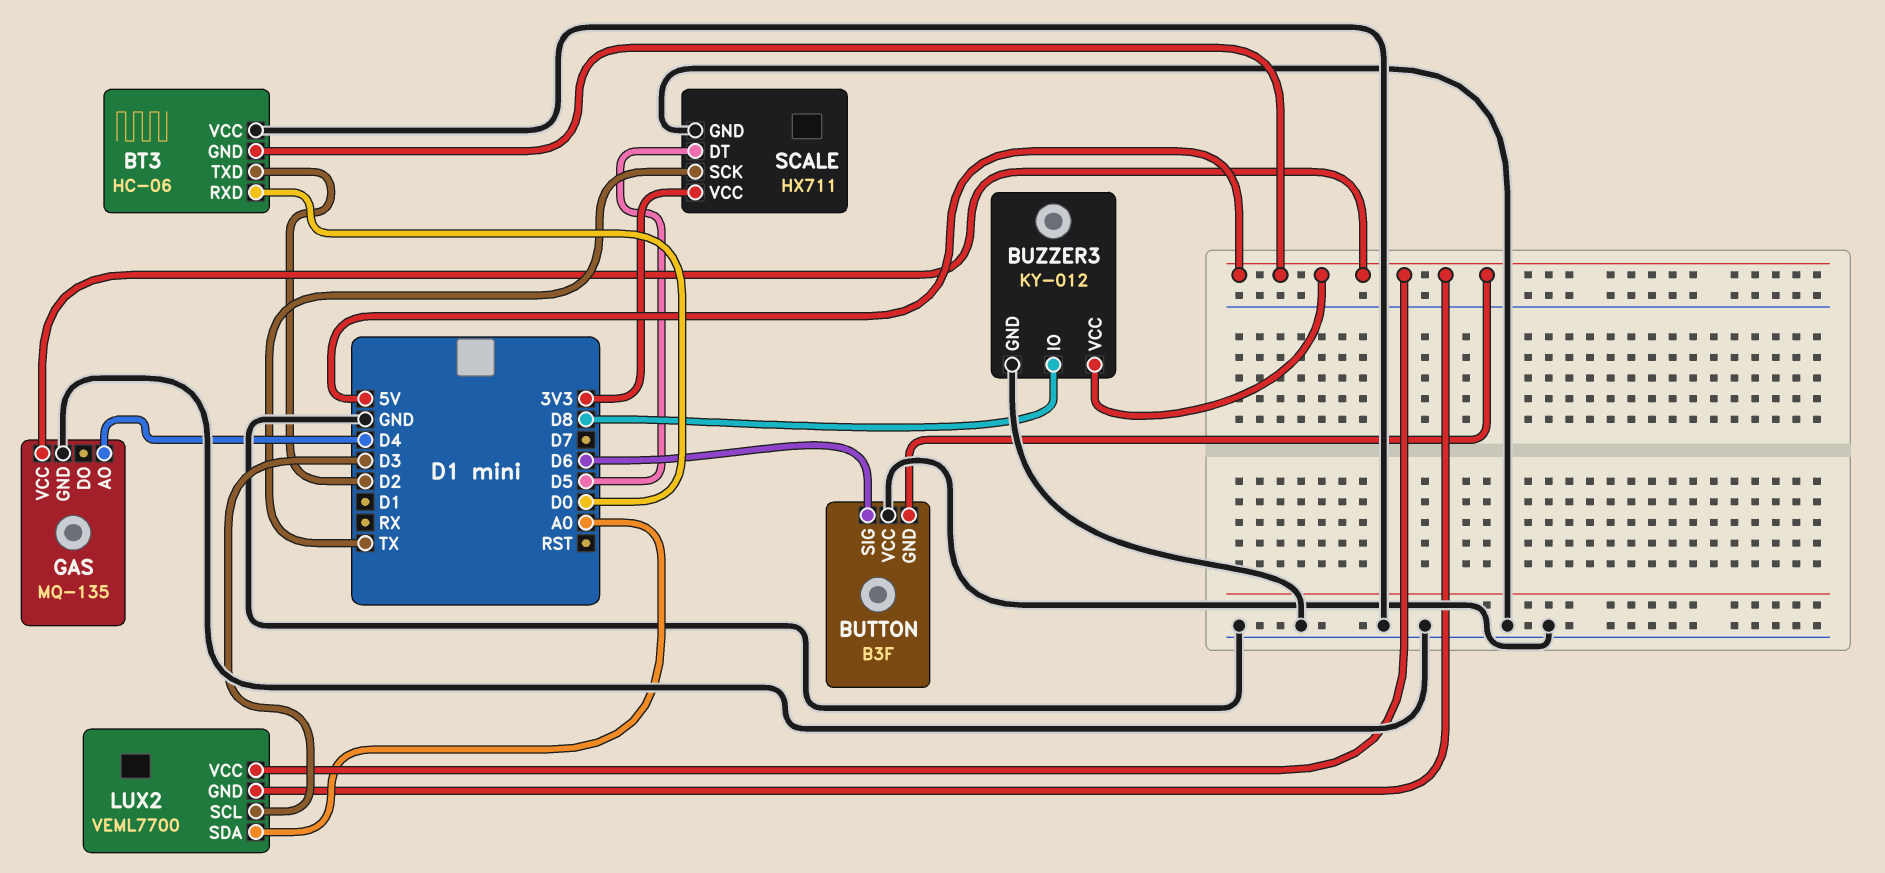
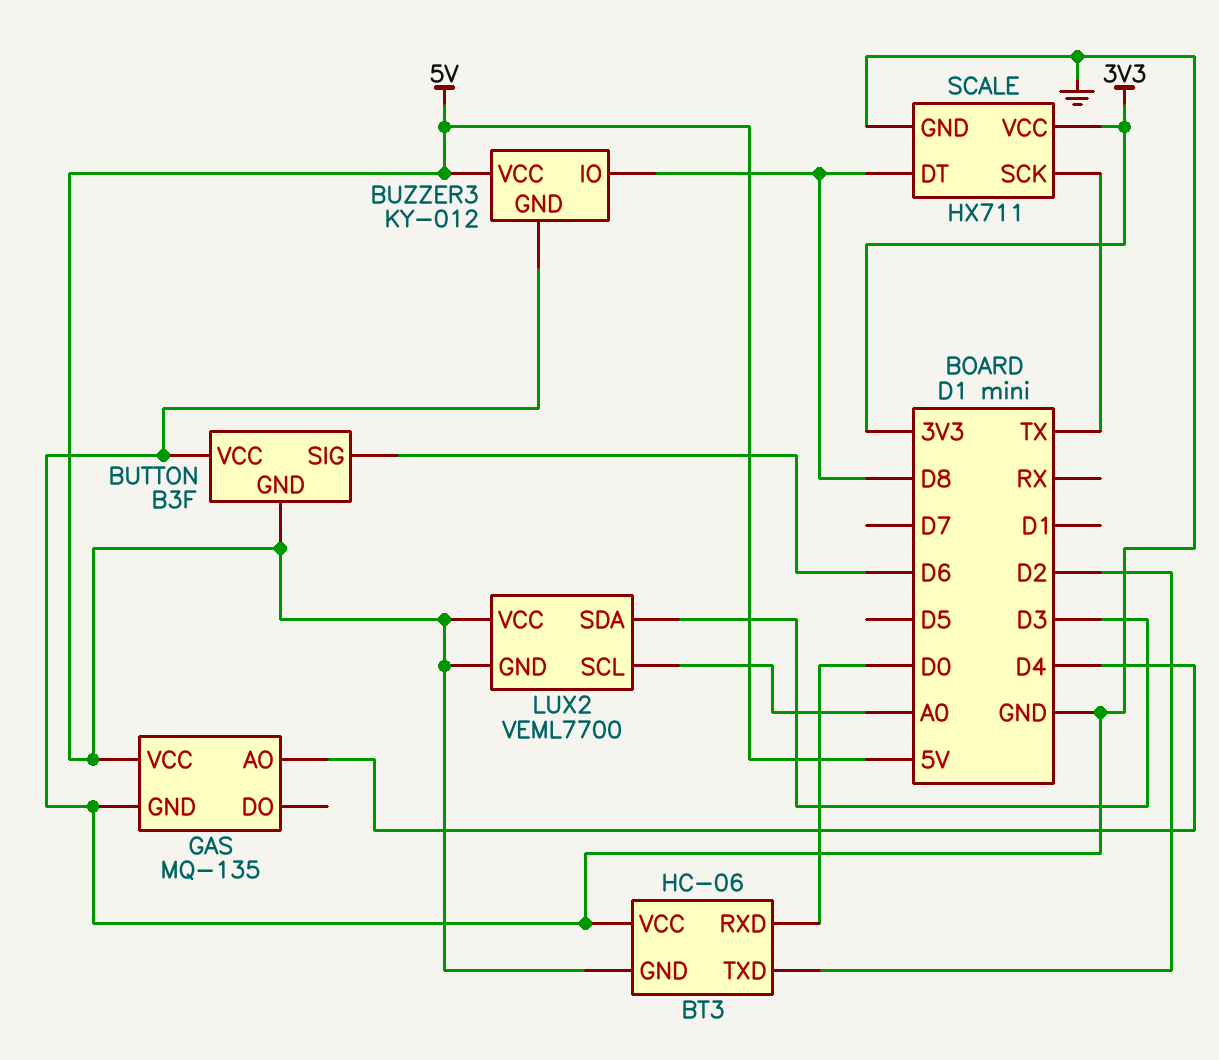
LUX2 pin SCL: D3 -> A0
LUX2 pin SDA: A0 -> D3
SCALE pin DT: D5 -> D8

